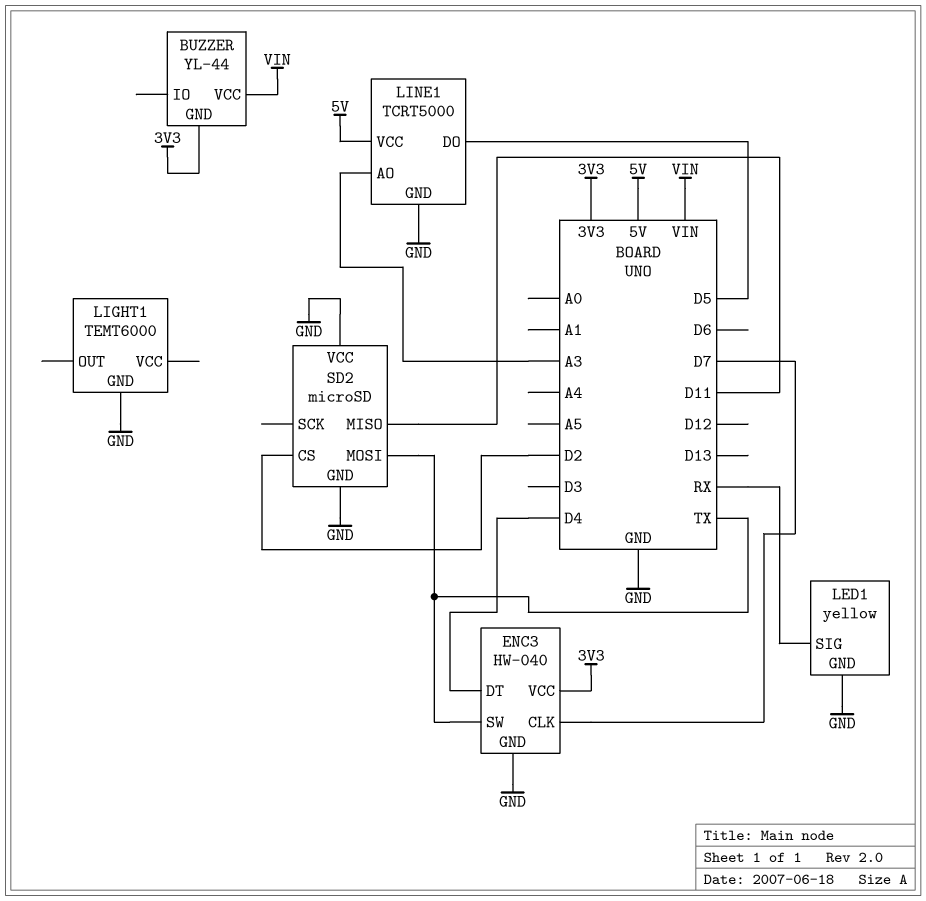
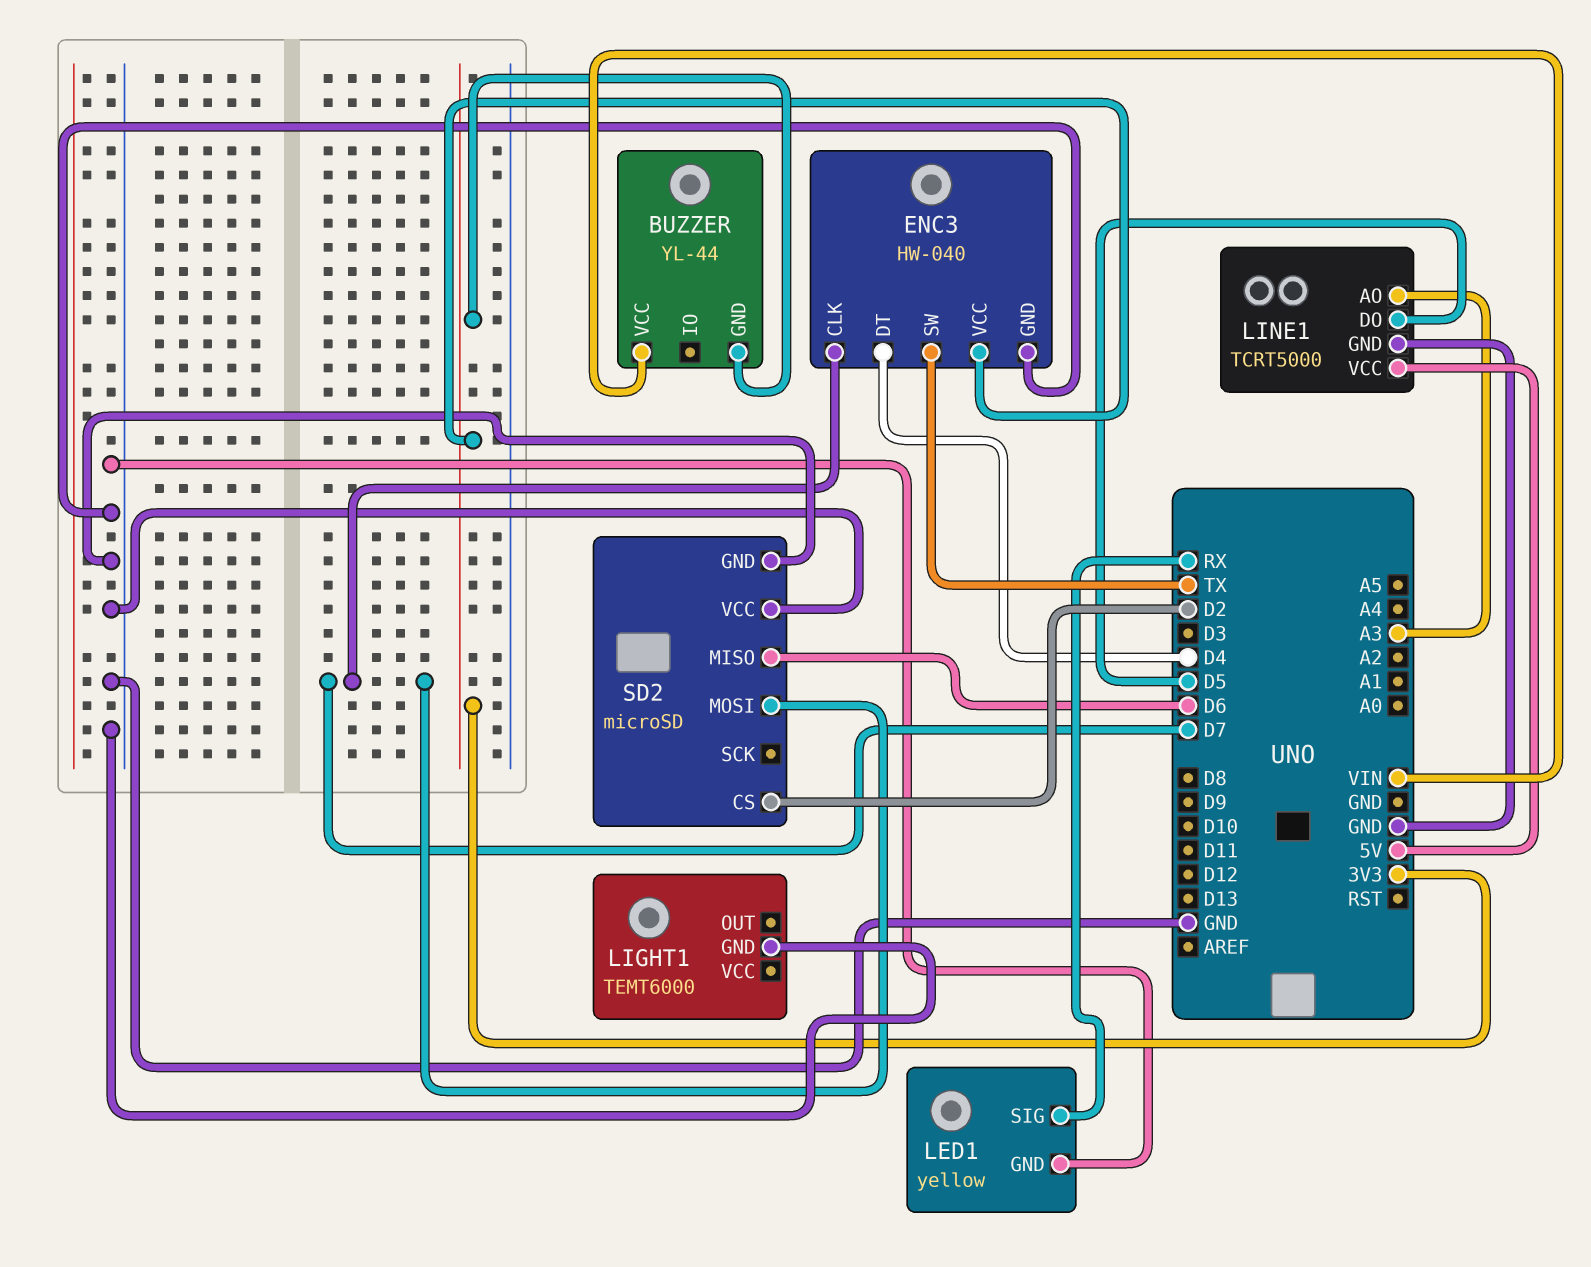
SD2 pin MISO: D11 -> D6
SD2 pin MOSI: TX -> D7

